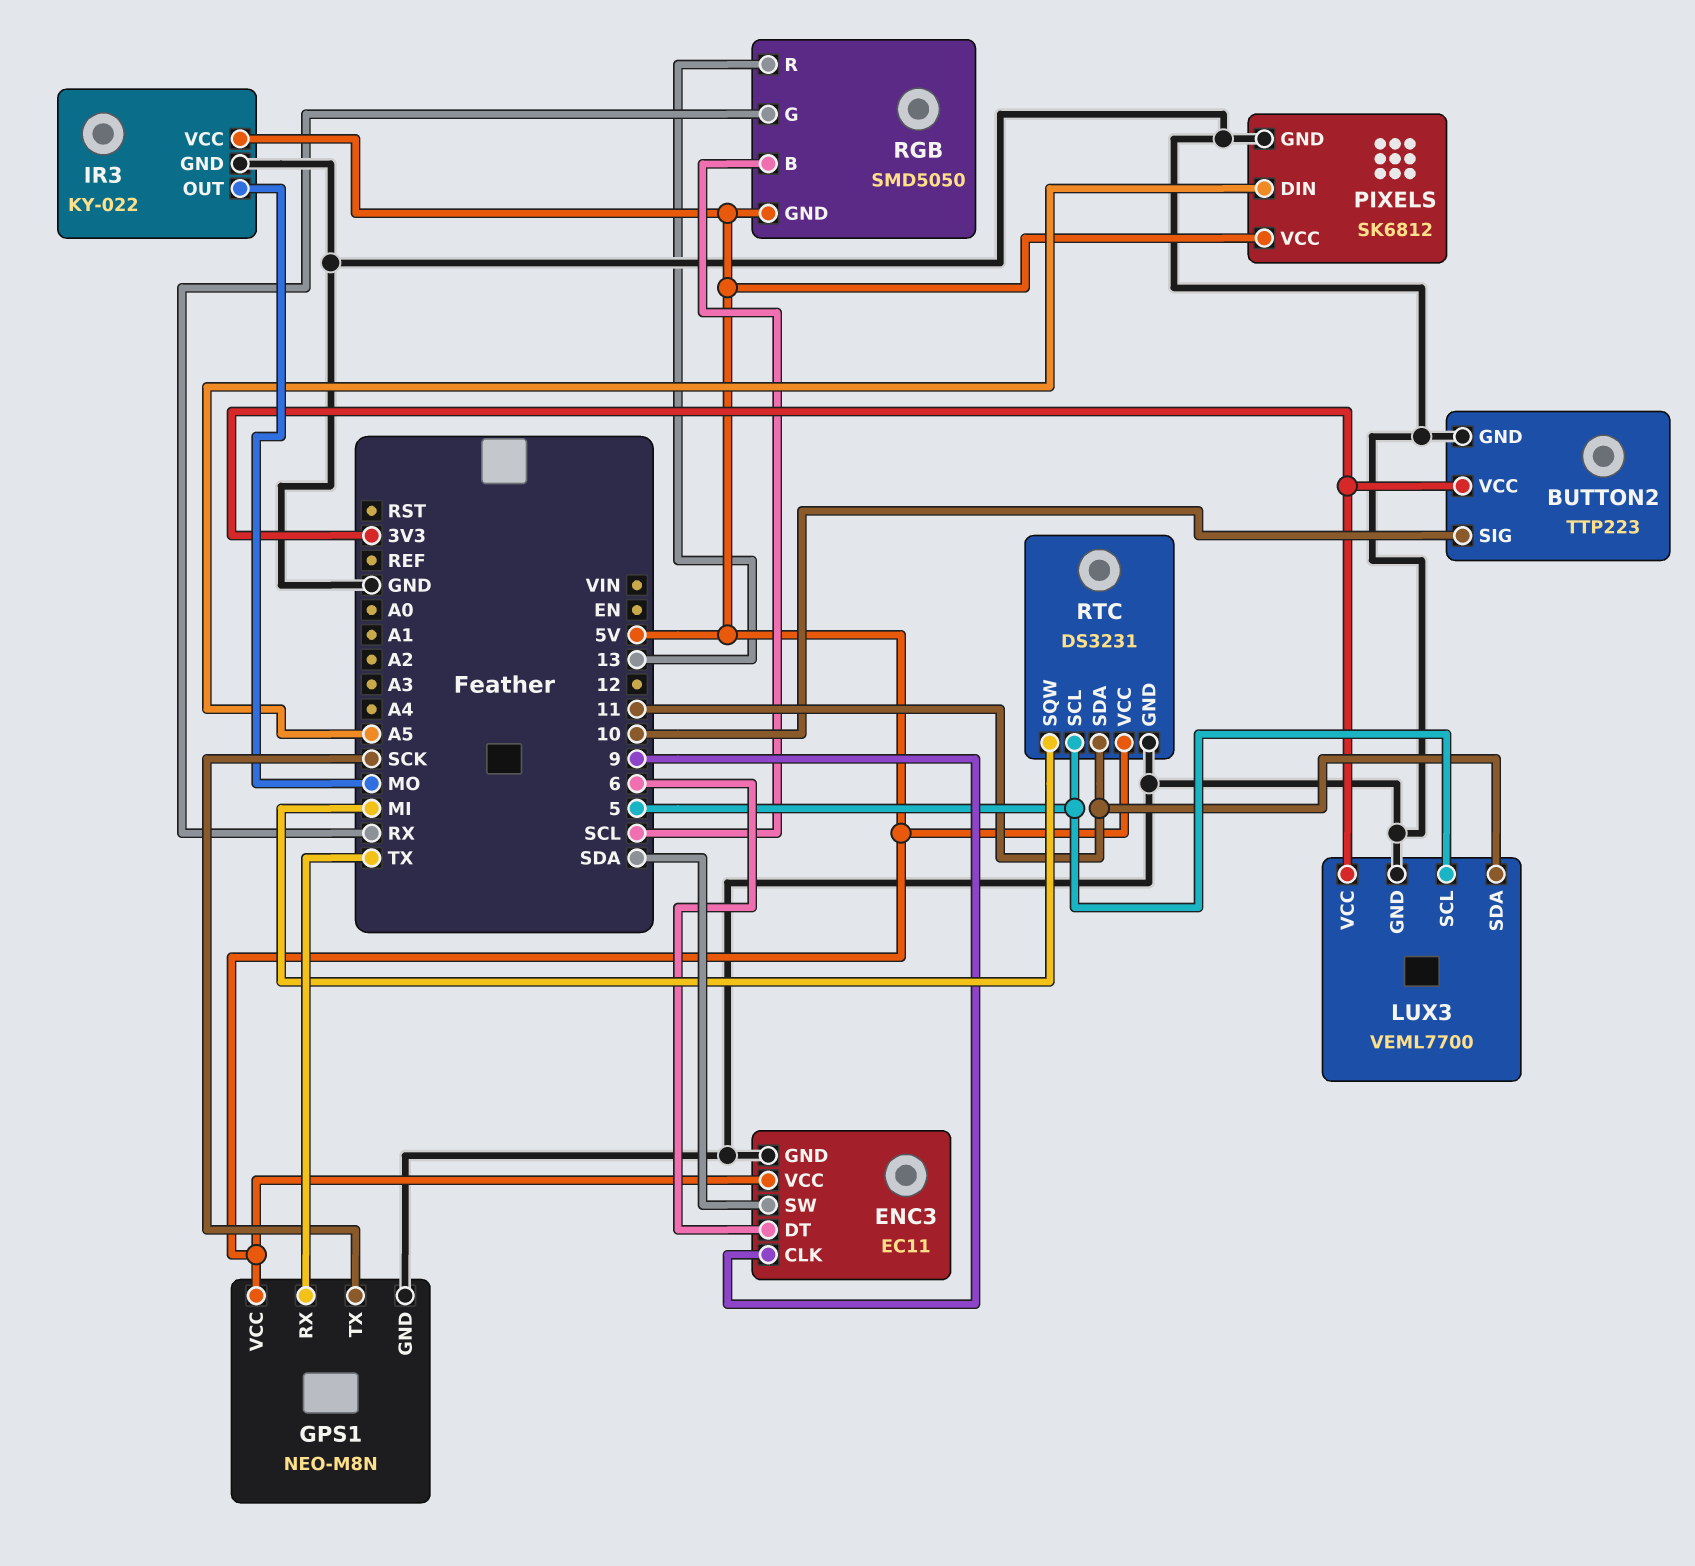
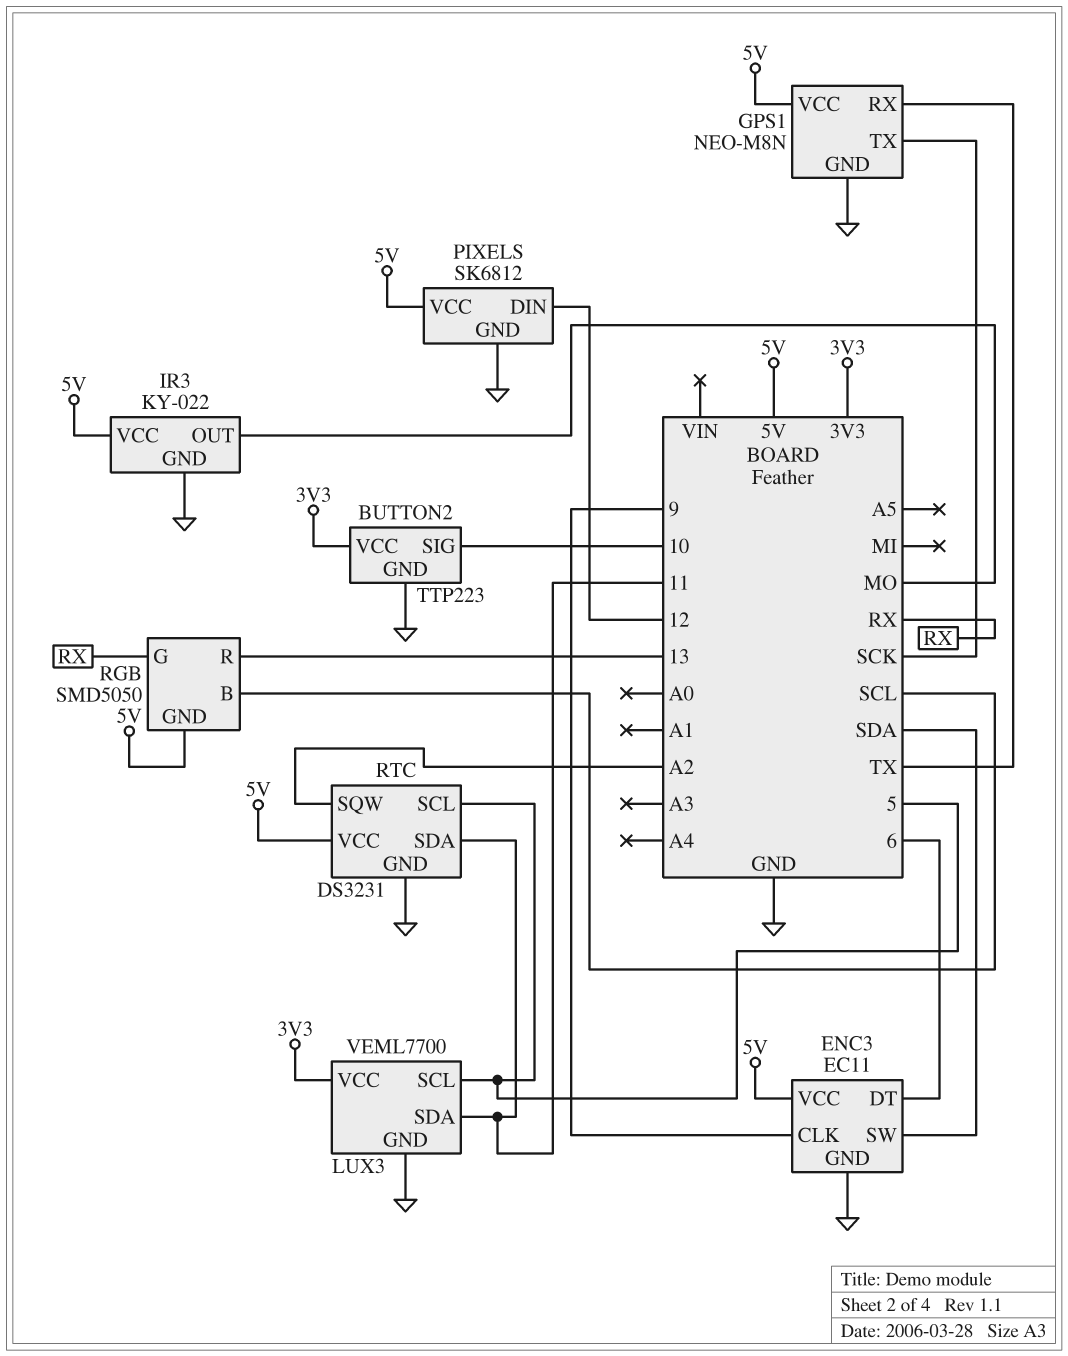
PIXELS pin DIN: A5 -> 12
RTC pin SQW: MI -> A2

